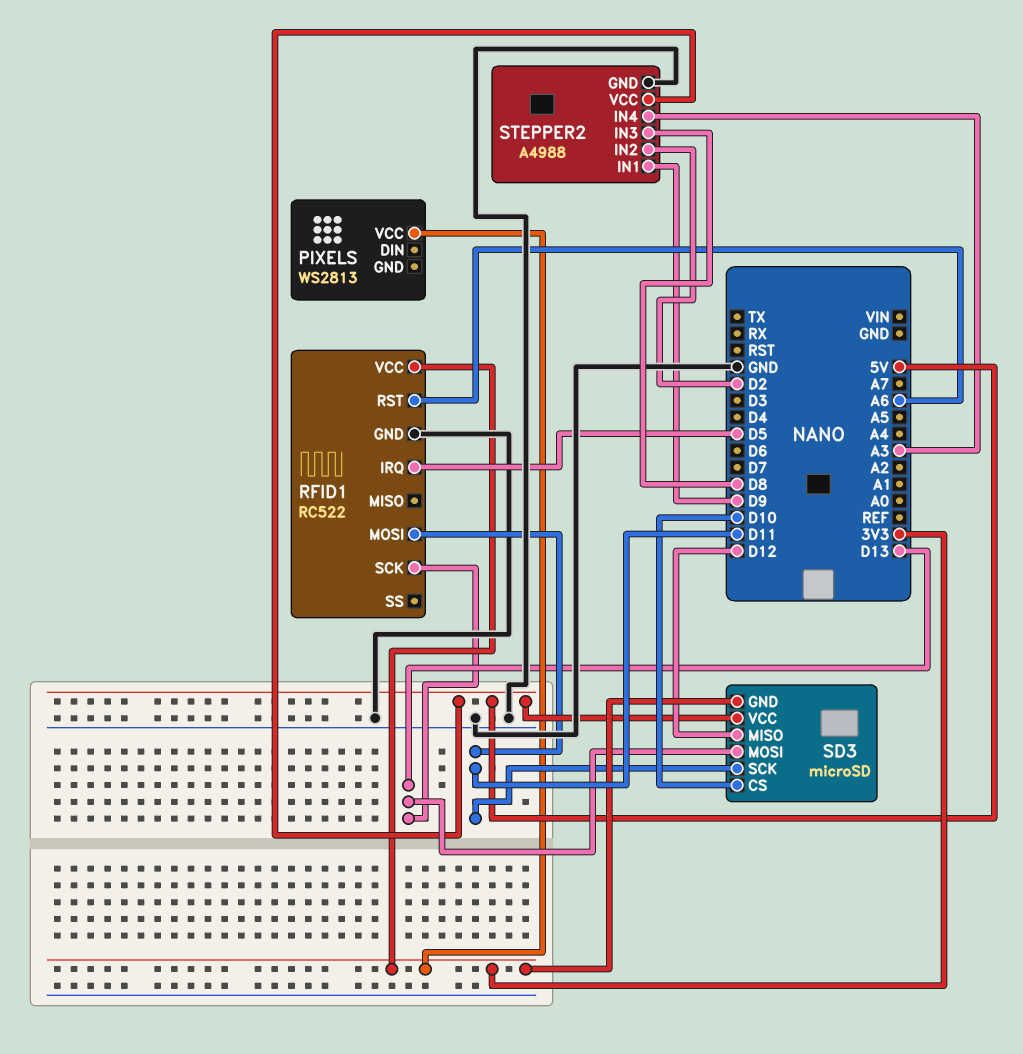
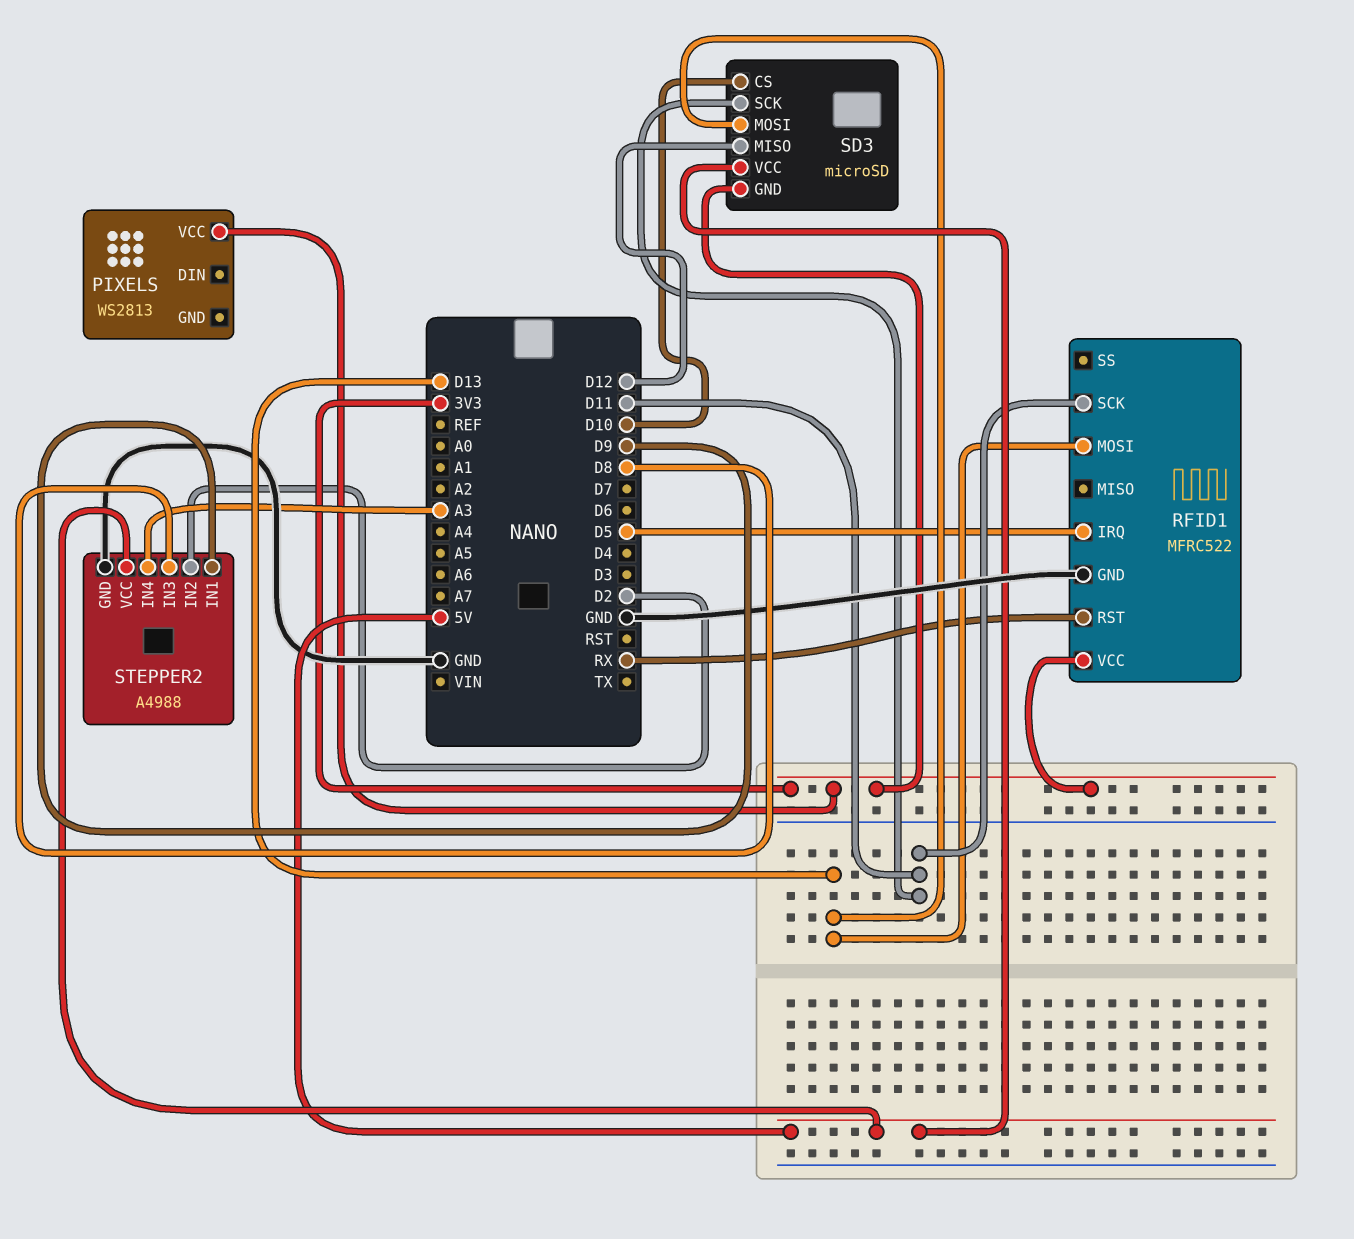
RFID1: RC522 -> MFRC522
RFID1 pin MOSI: D11 -> D13
RFID1 pin RST: A6 -> RX
RFID1 pin SCK: D13 -> D11

